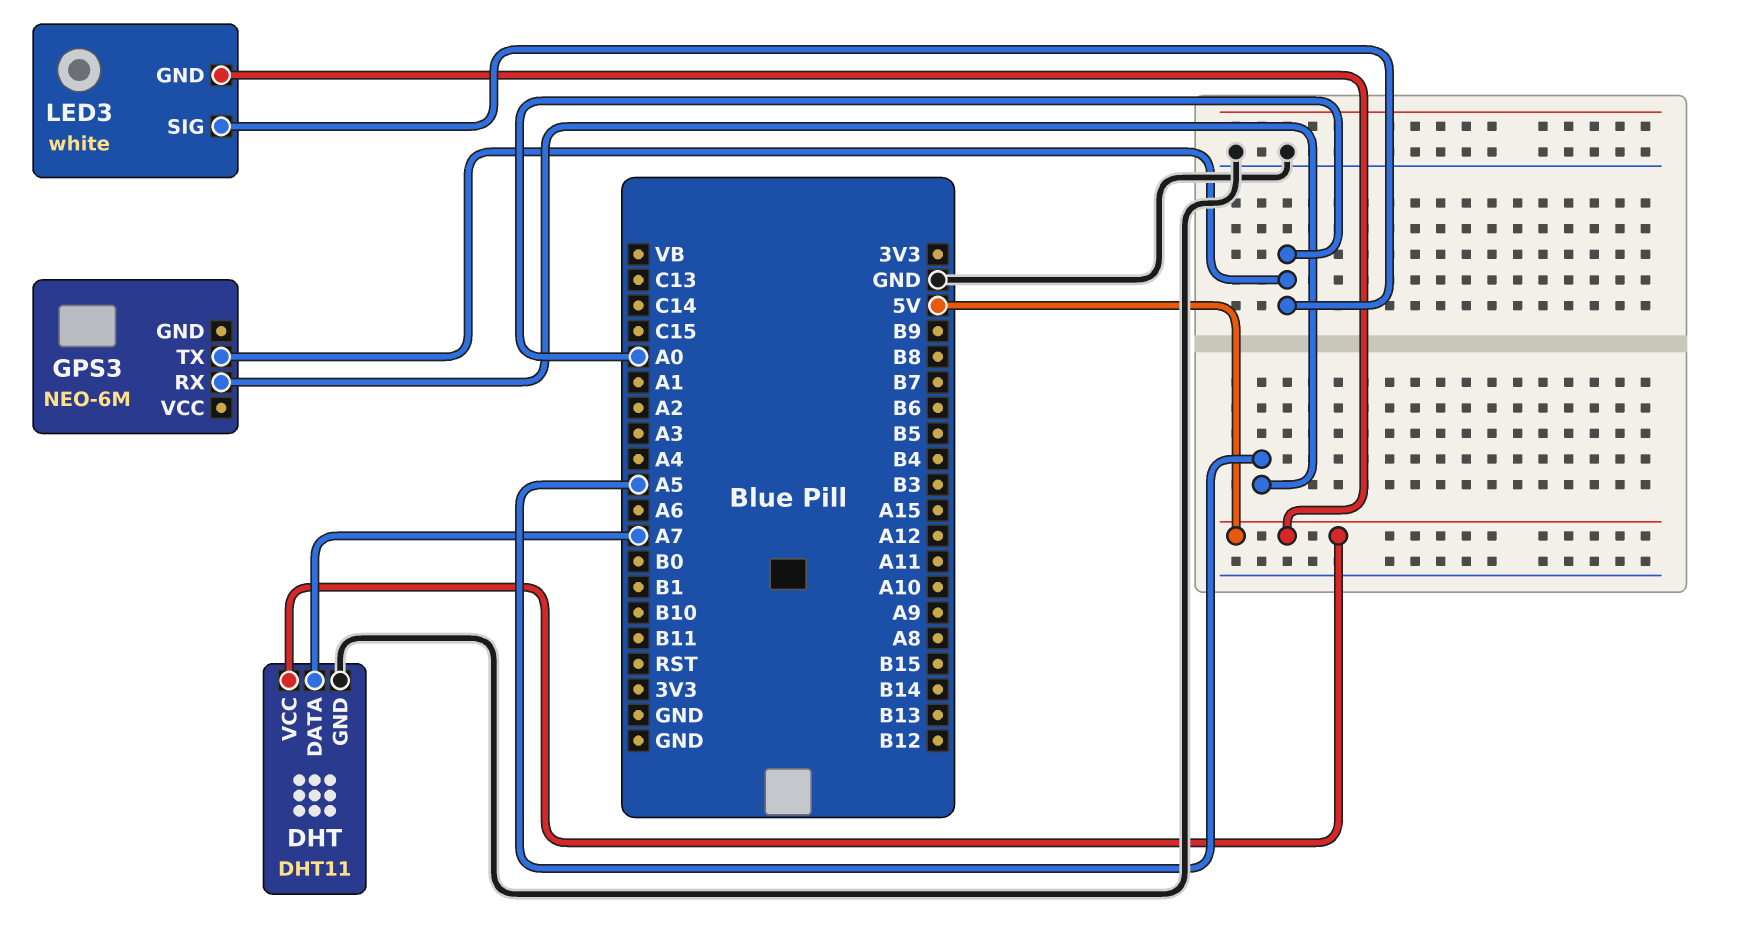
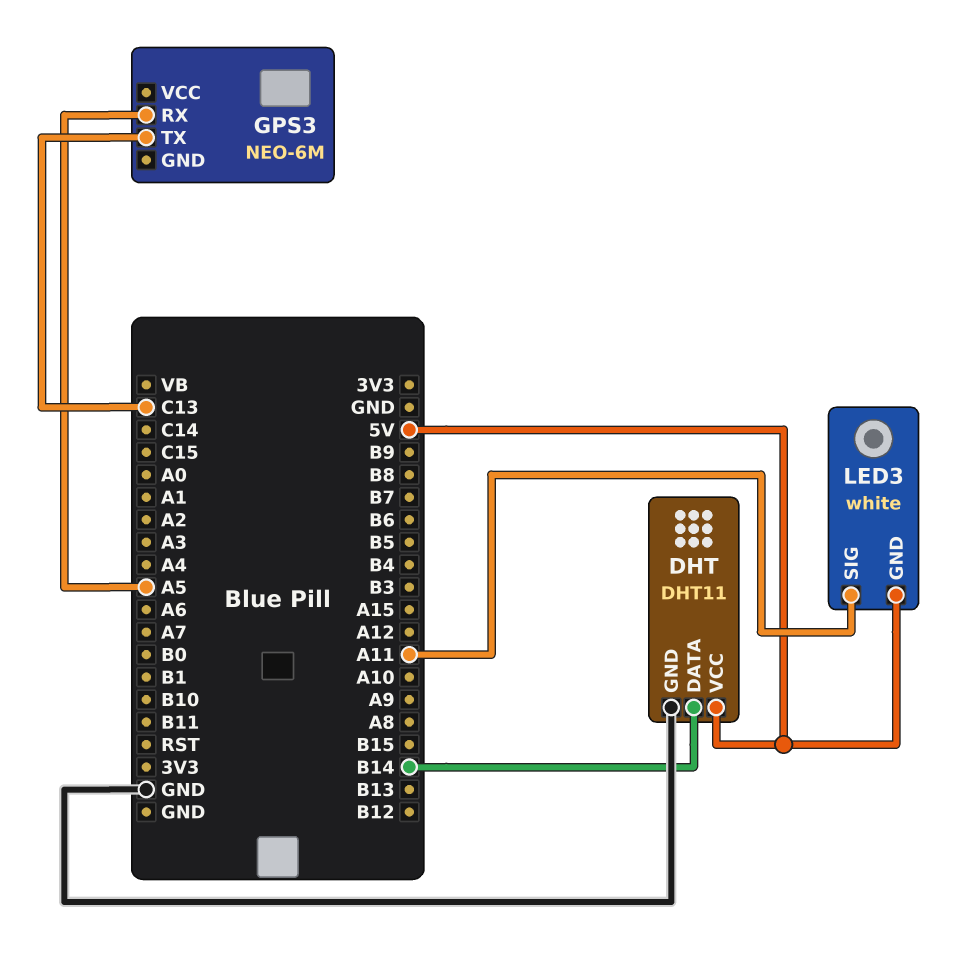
DHT pin DATA: A7 -> B14
GPS3 pin TX: A0 -> C13
LED3 pin SIG: A0 -> A11

